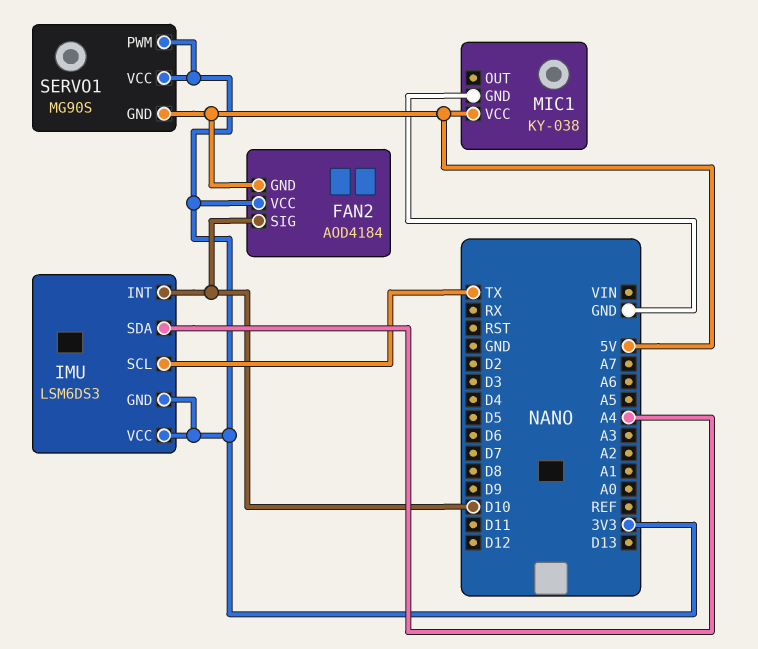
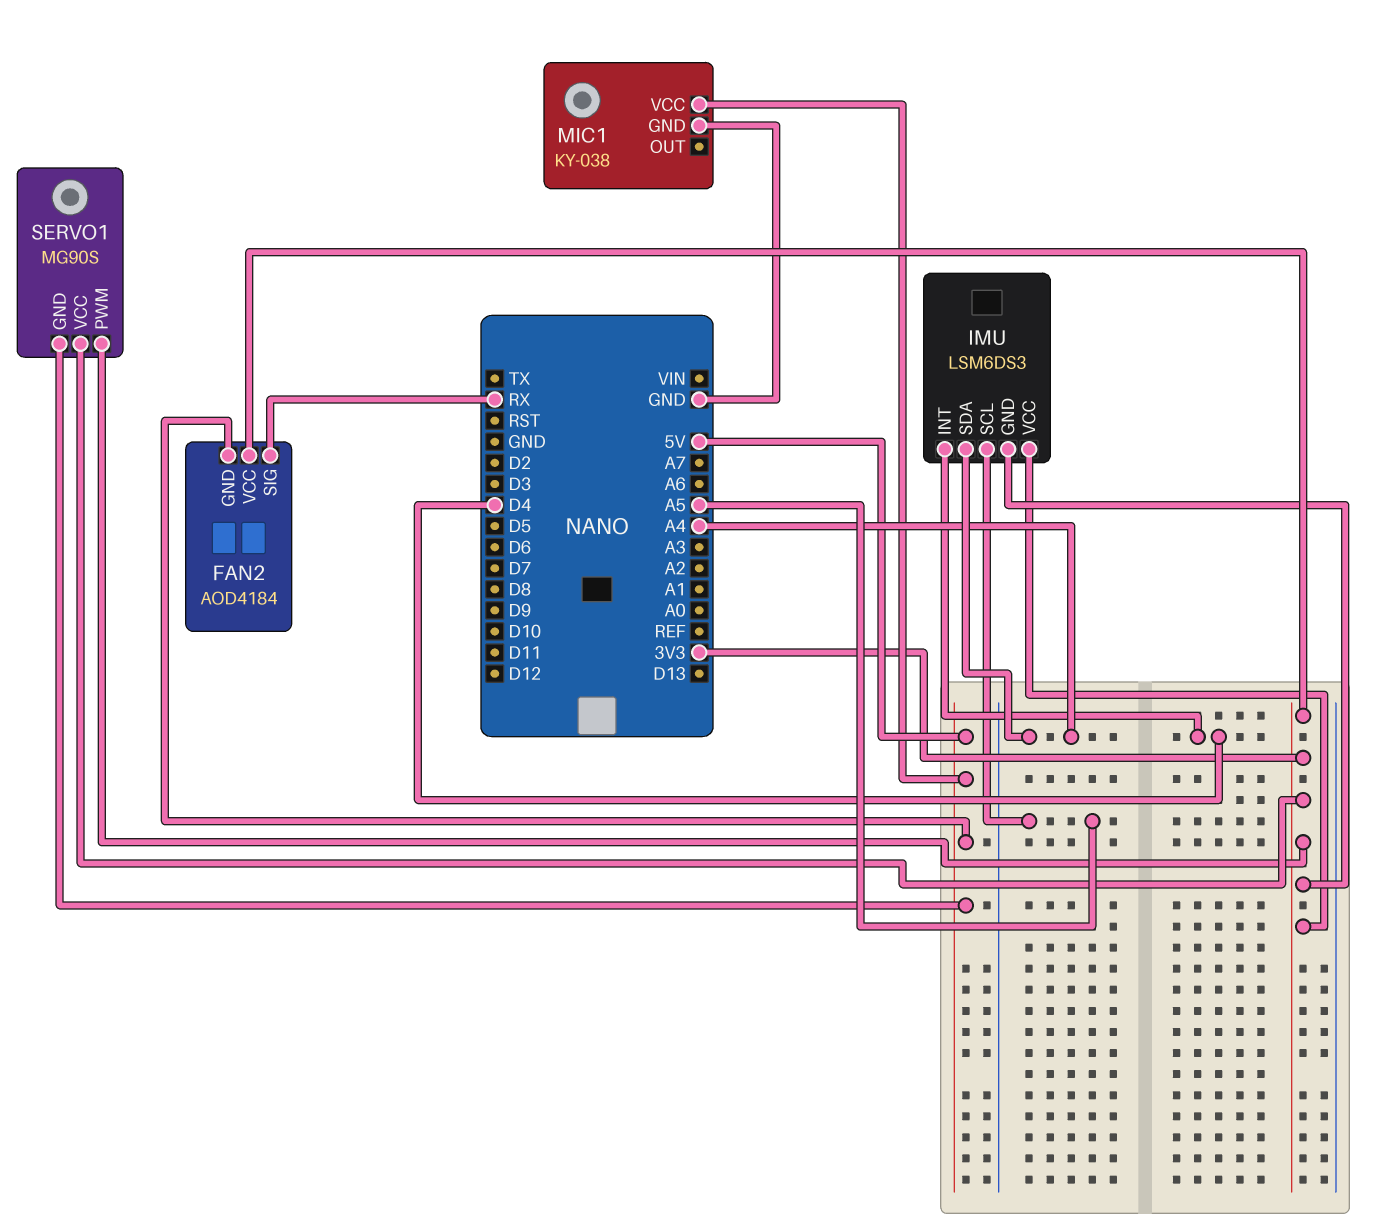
FAN2 pin SIG: D10 -> RX
IMU pin INT: D10 -> D4
IMU pin SCL: TX -> A5

